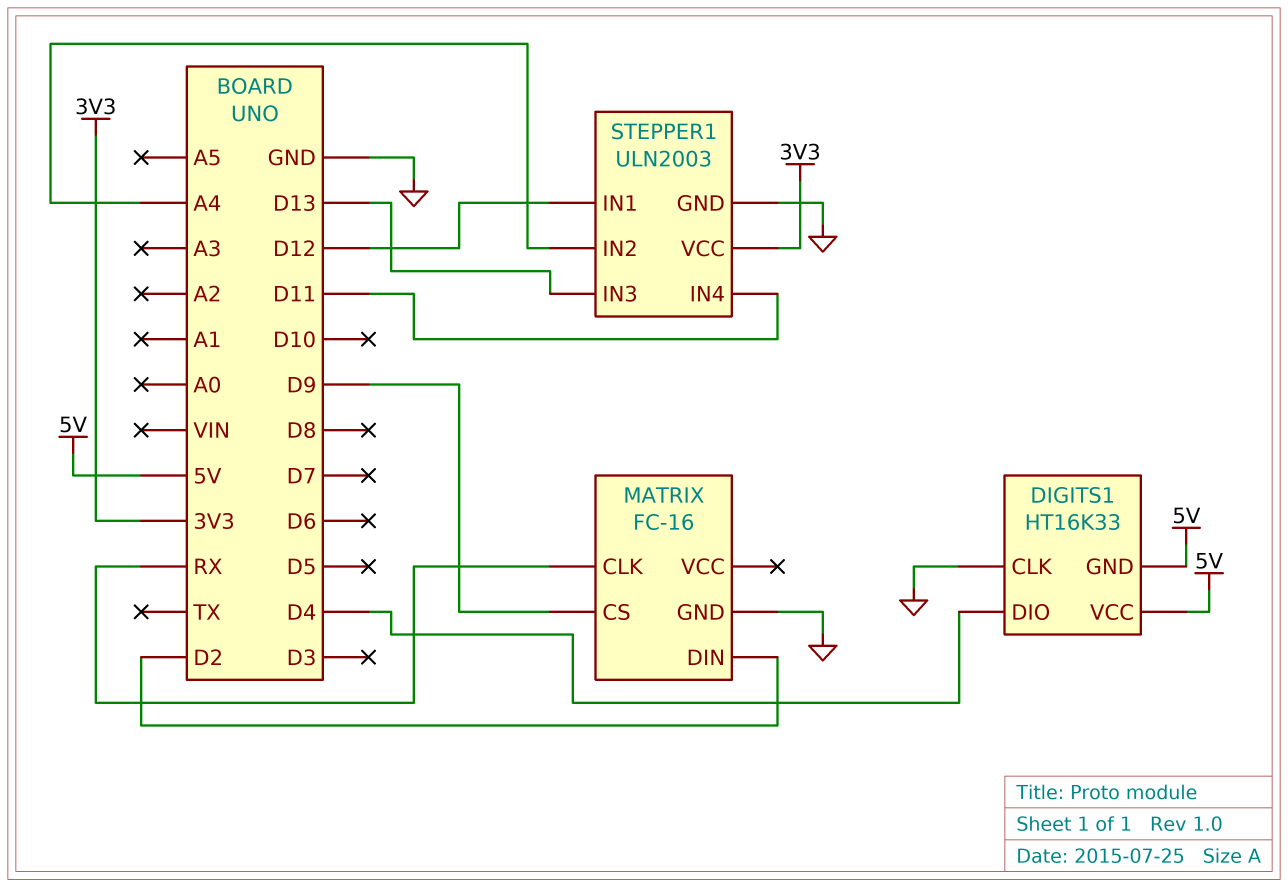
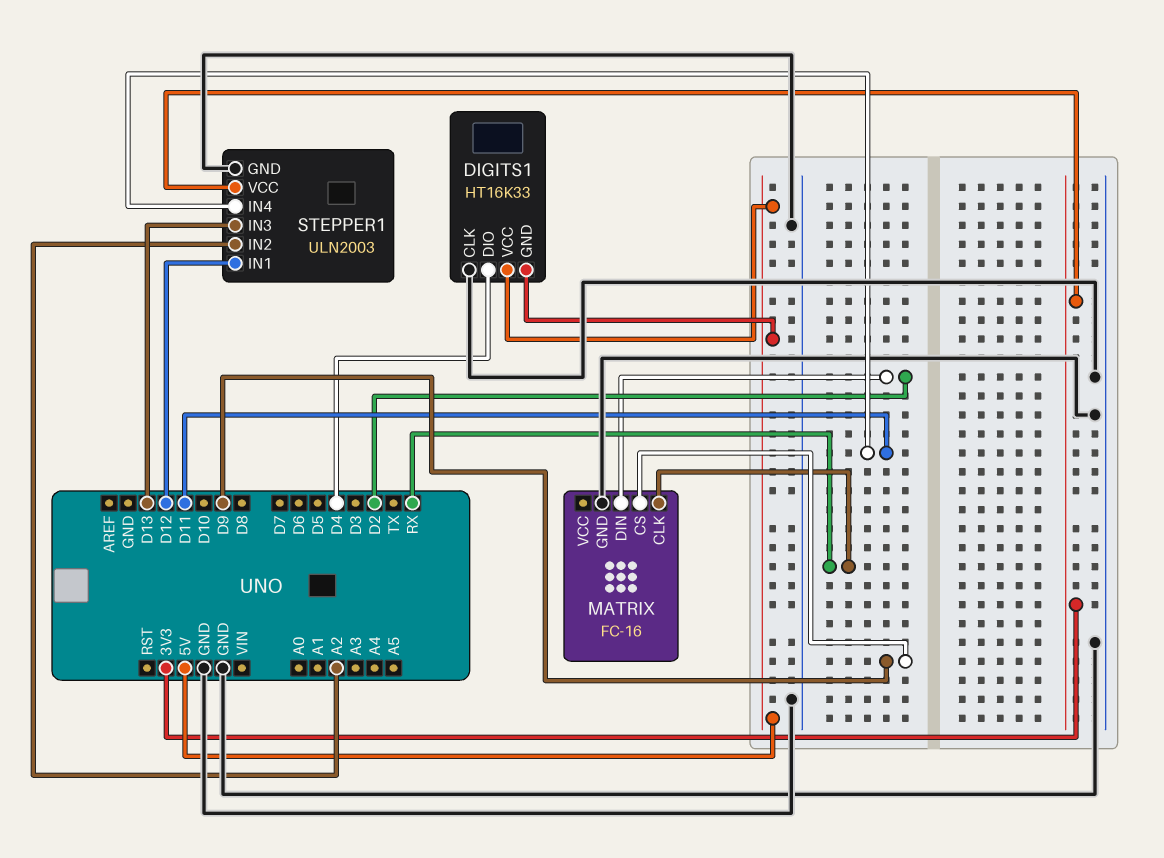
STEPPER1 pin IN2: A4 -> A2

